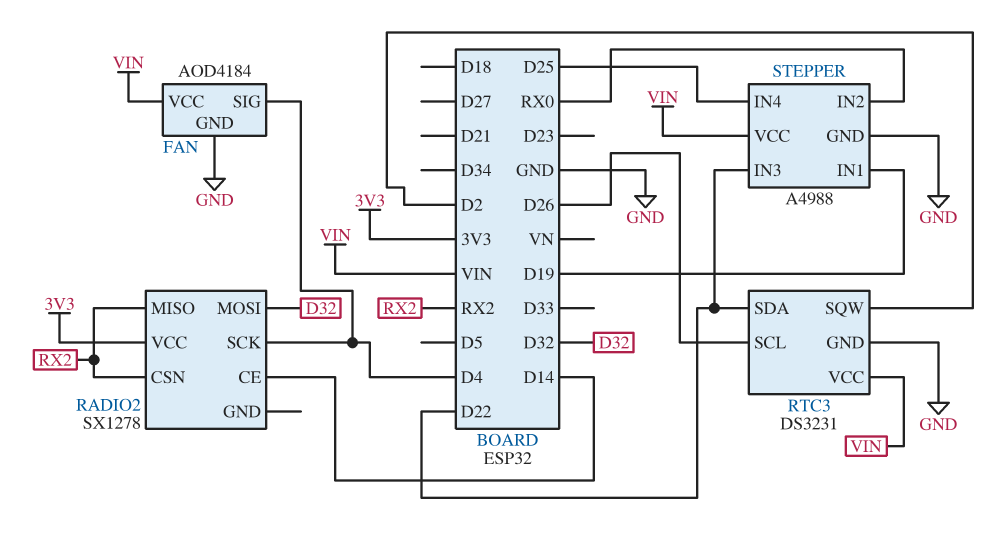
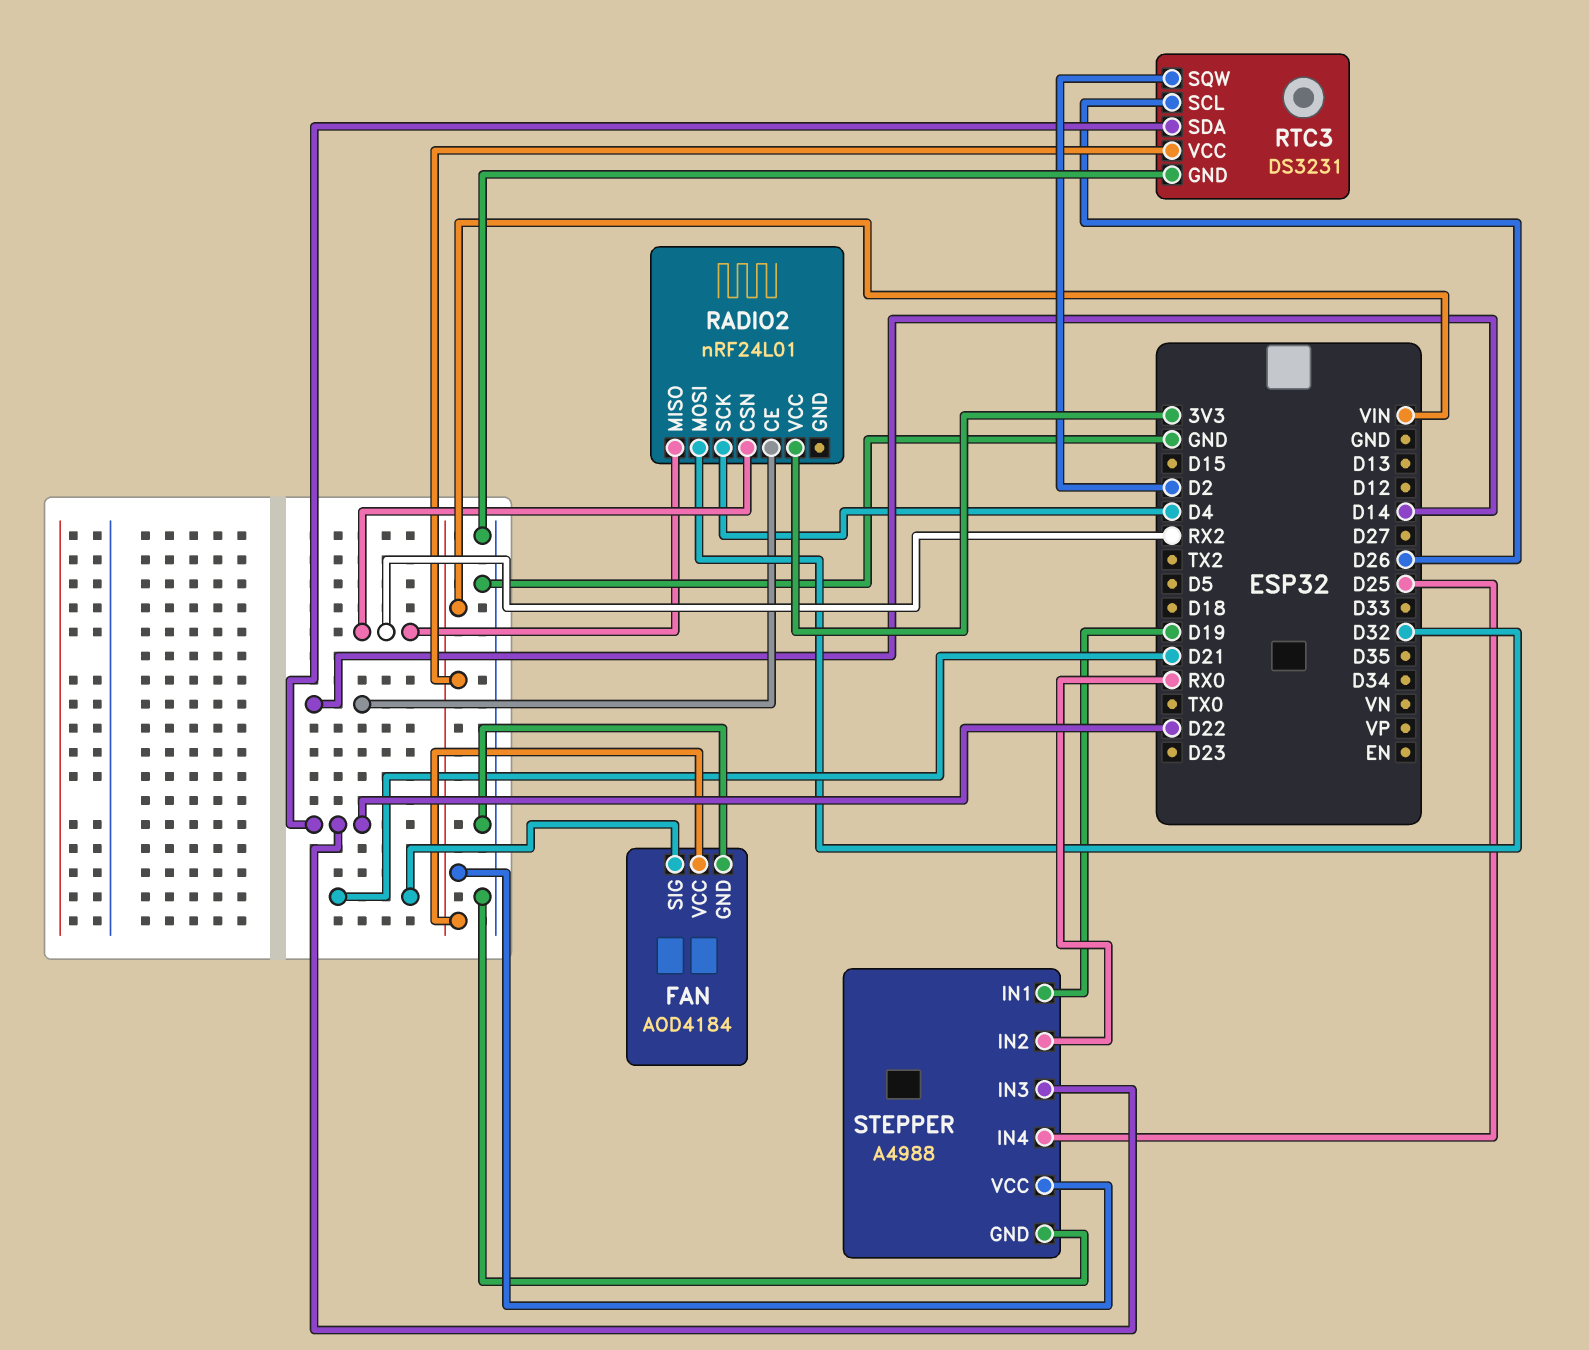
FAN pin SIG: D4 -> D21
RADIO2: SX1278 -> nRF24L01

